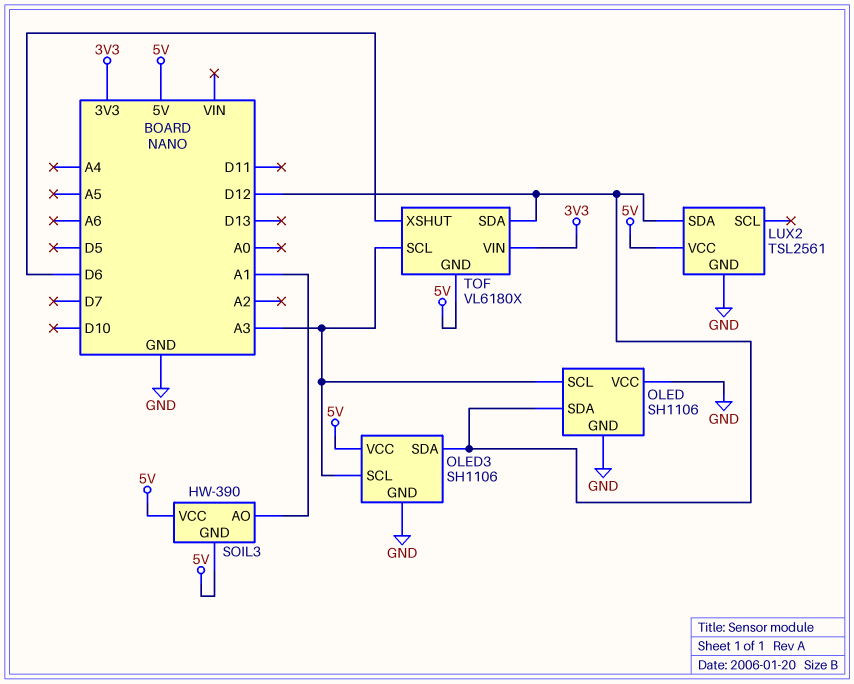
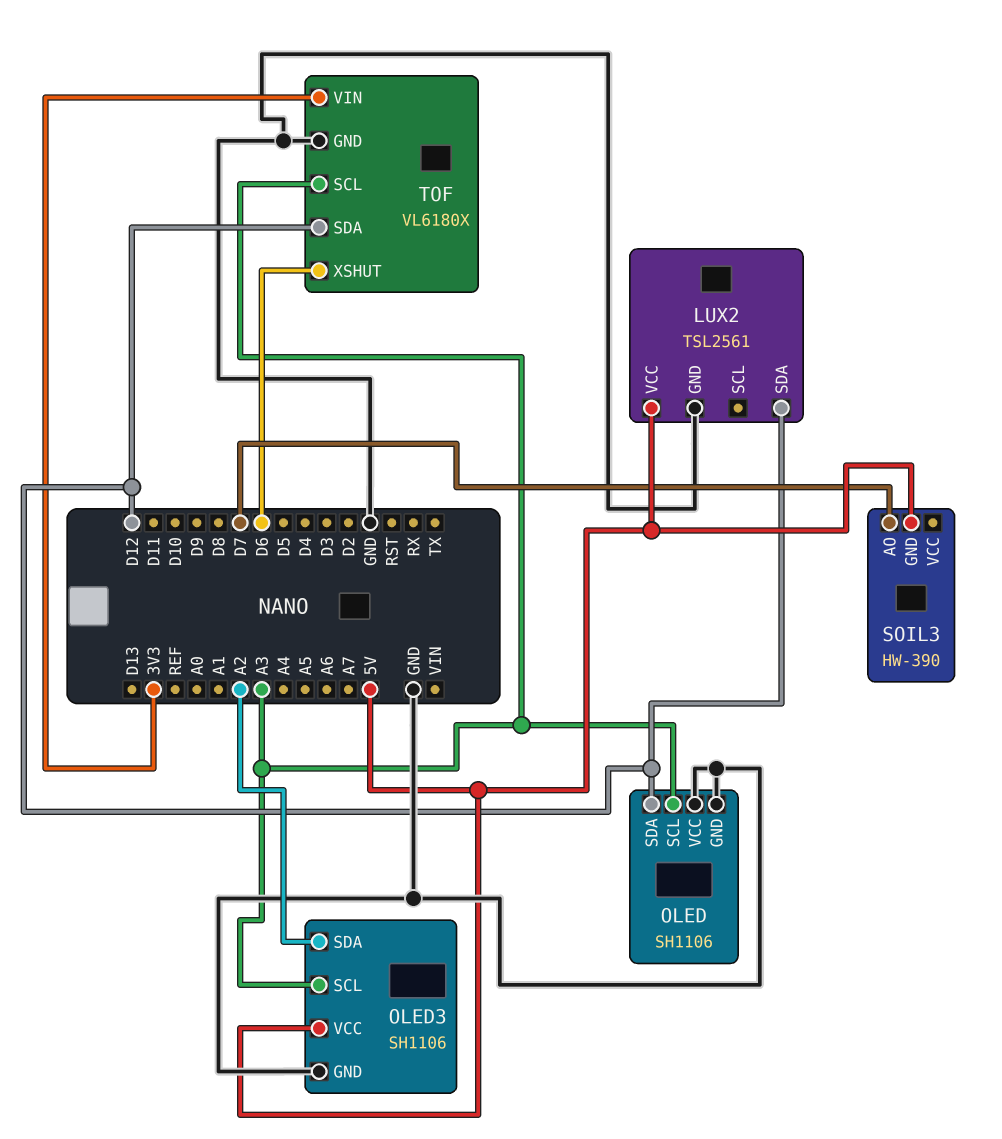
OLED3 pin SDA: D12 -> A2
SOIL3 pin AO: A1 -> D7
SOIL3 pin VCC: 5V -> none
TOF pin GND: 5V -> GND

